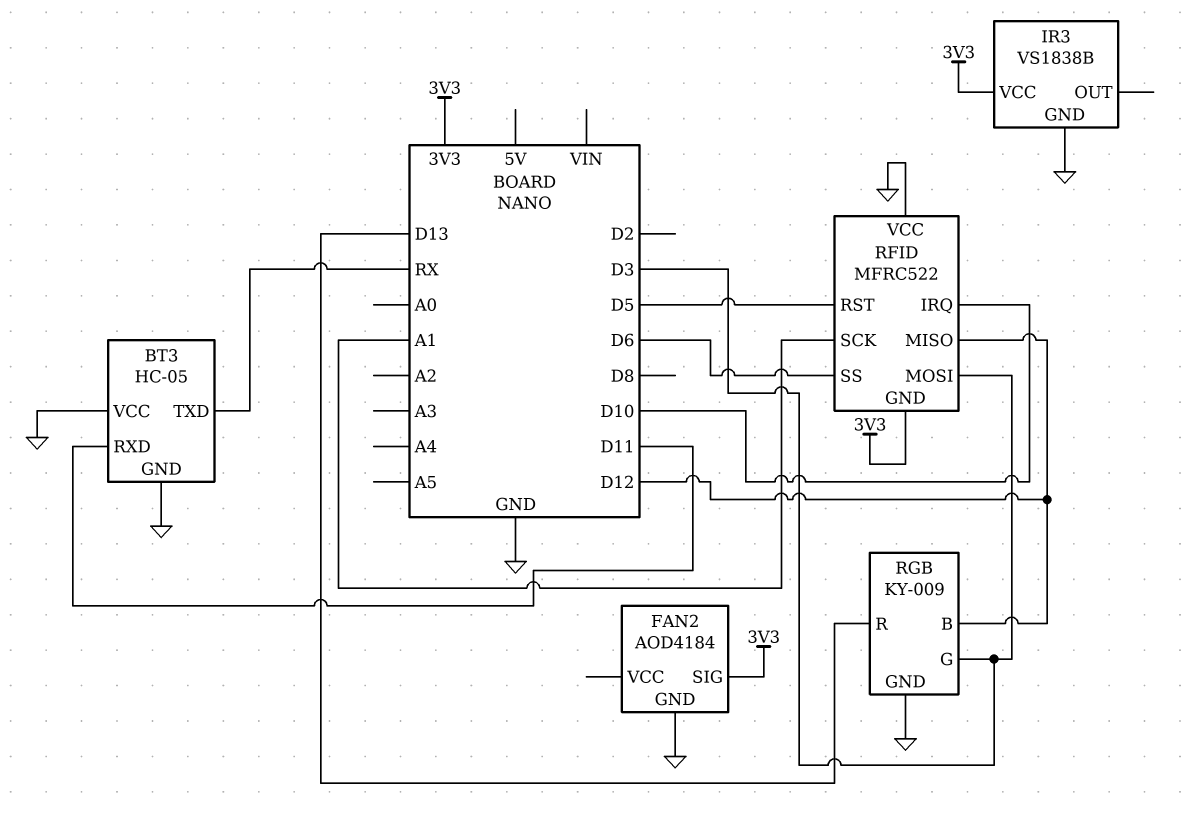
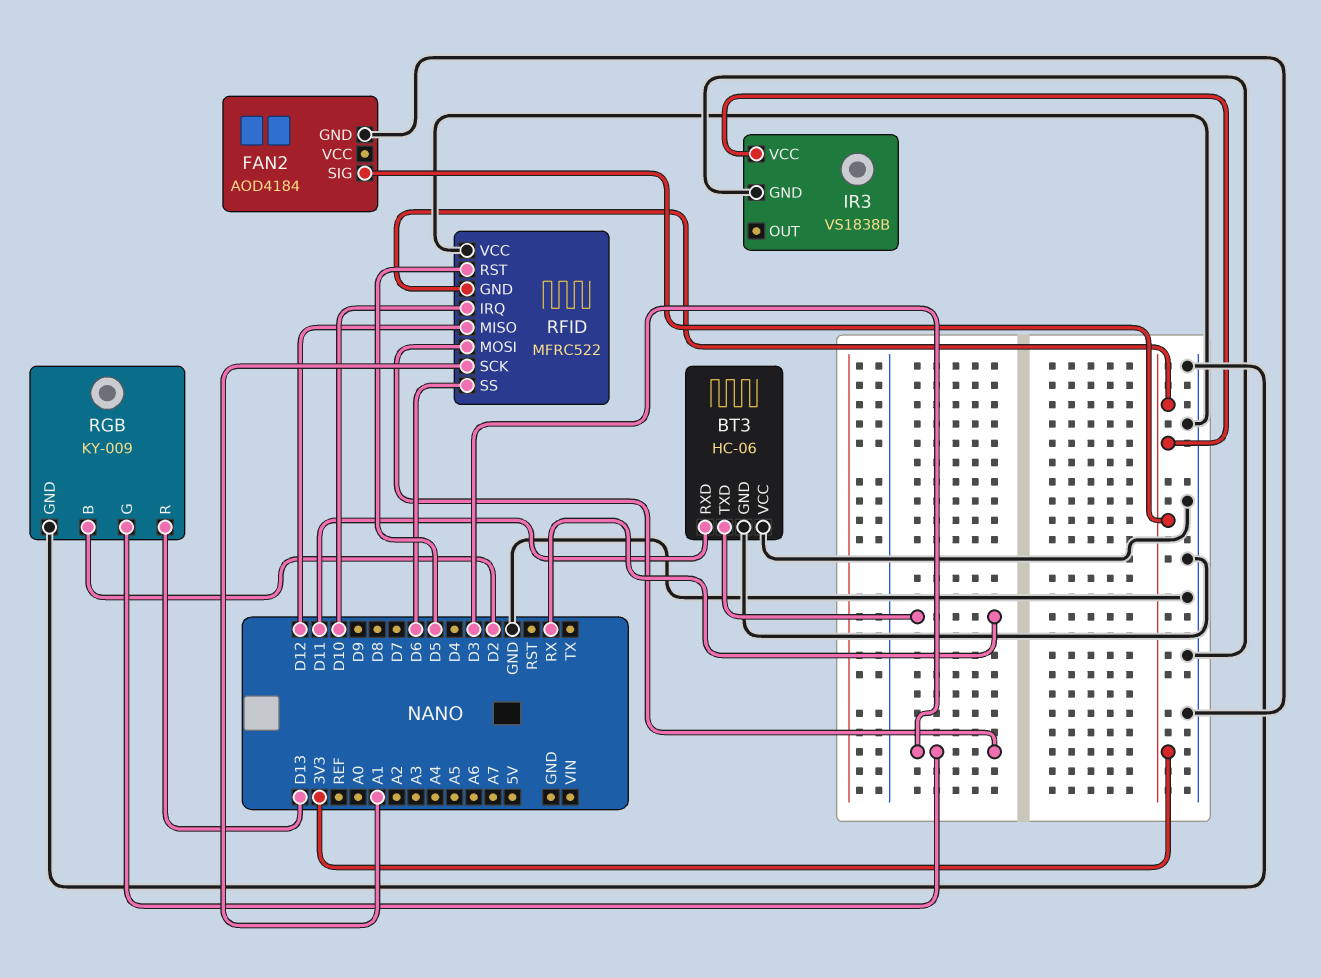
BT3: HC-05 -> HC-06
RGB pin B: D12 -> D2

